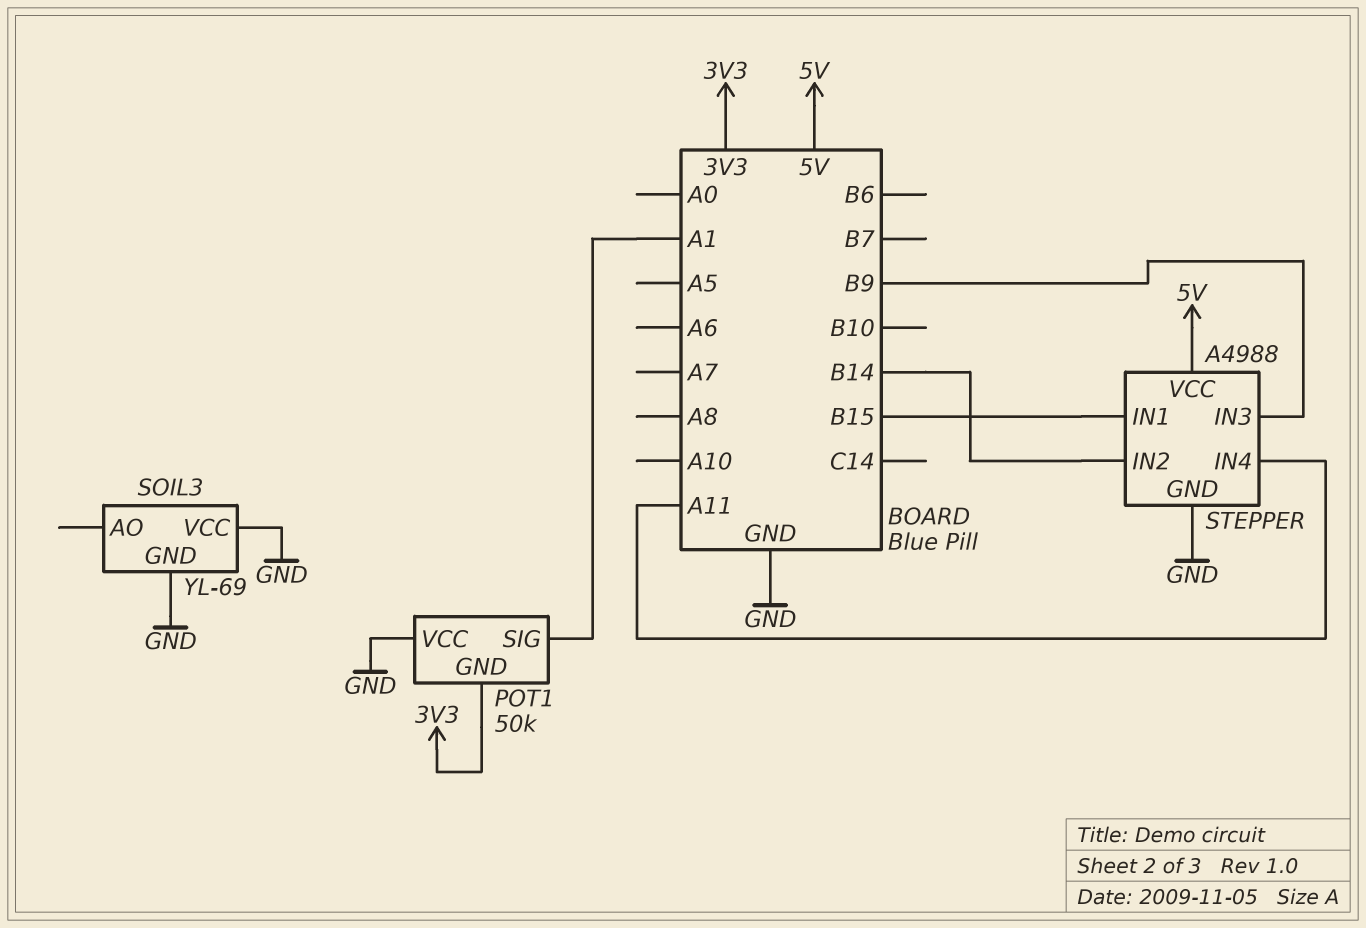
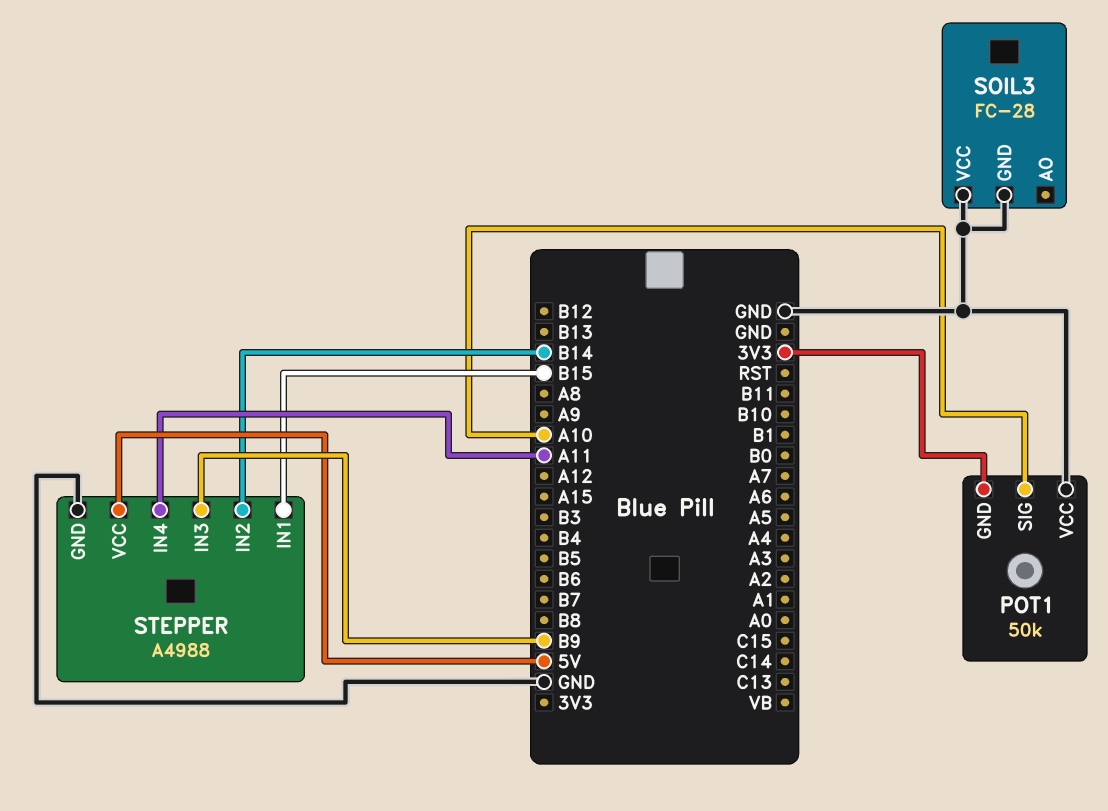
POT1 pin SIG: A1 -> A10
SOIL3: YL-69 -> FC-28

